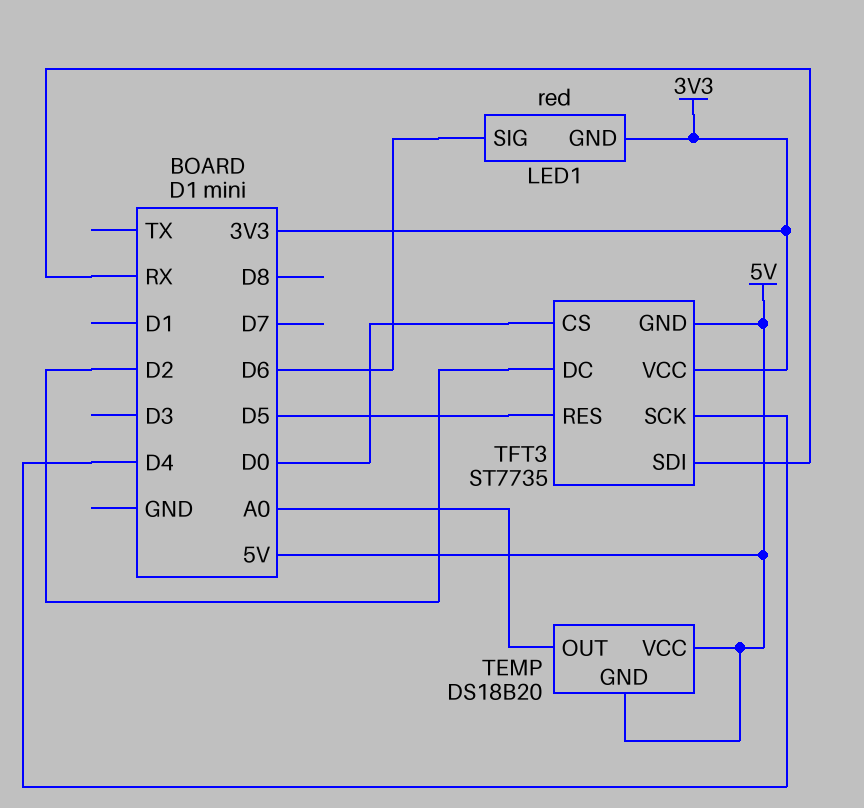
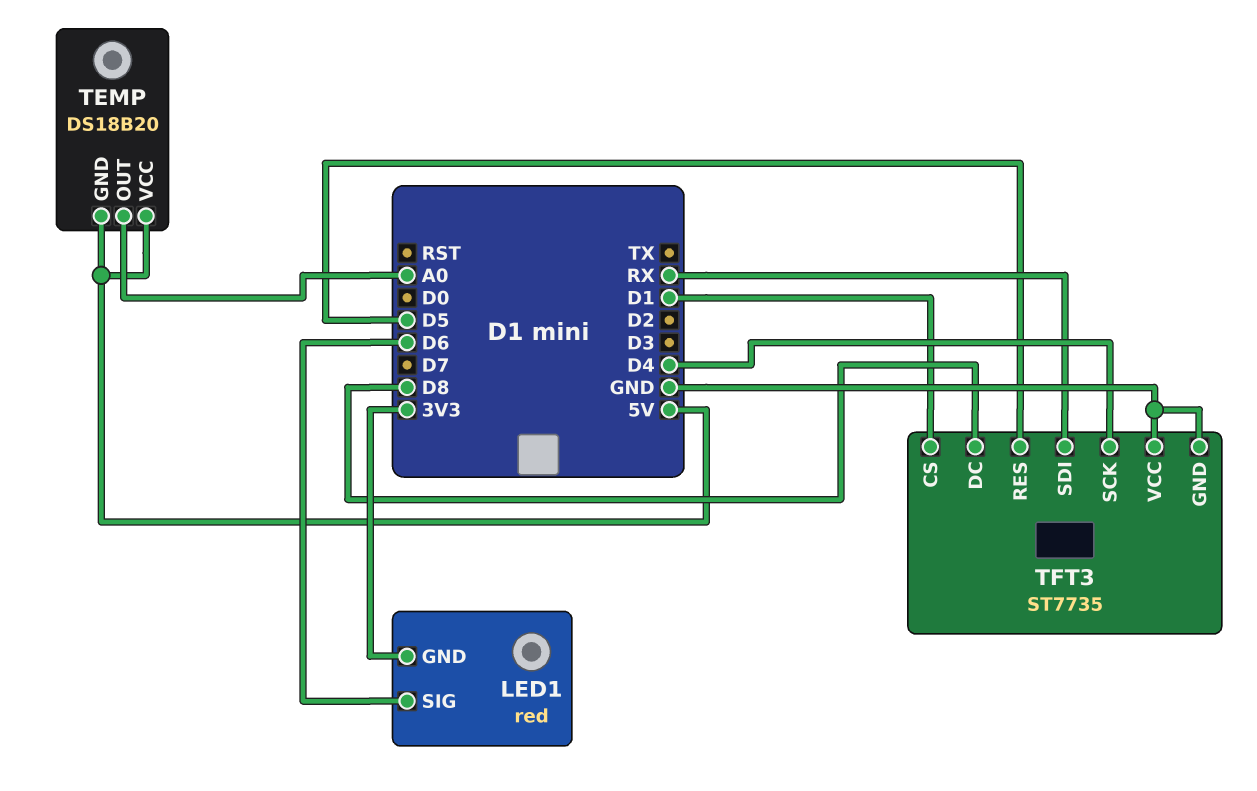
TFT3 pin CS: D0 -> D1
TFT3 pin DC: D2 -> D8
TFT3 pin GND: 5V -> GND
TFT3 pin VCC: 3V3 -> GND

